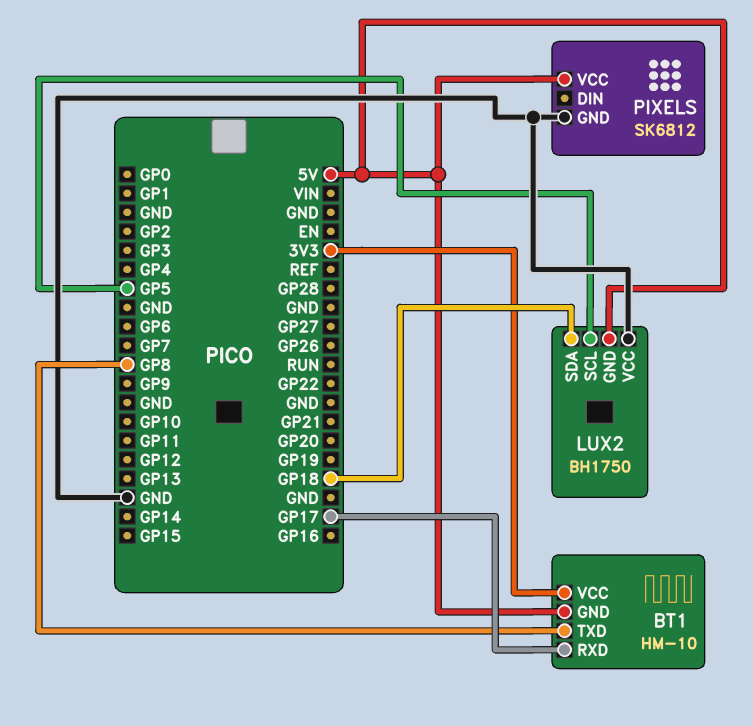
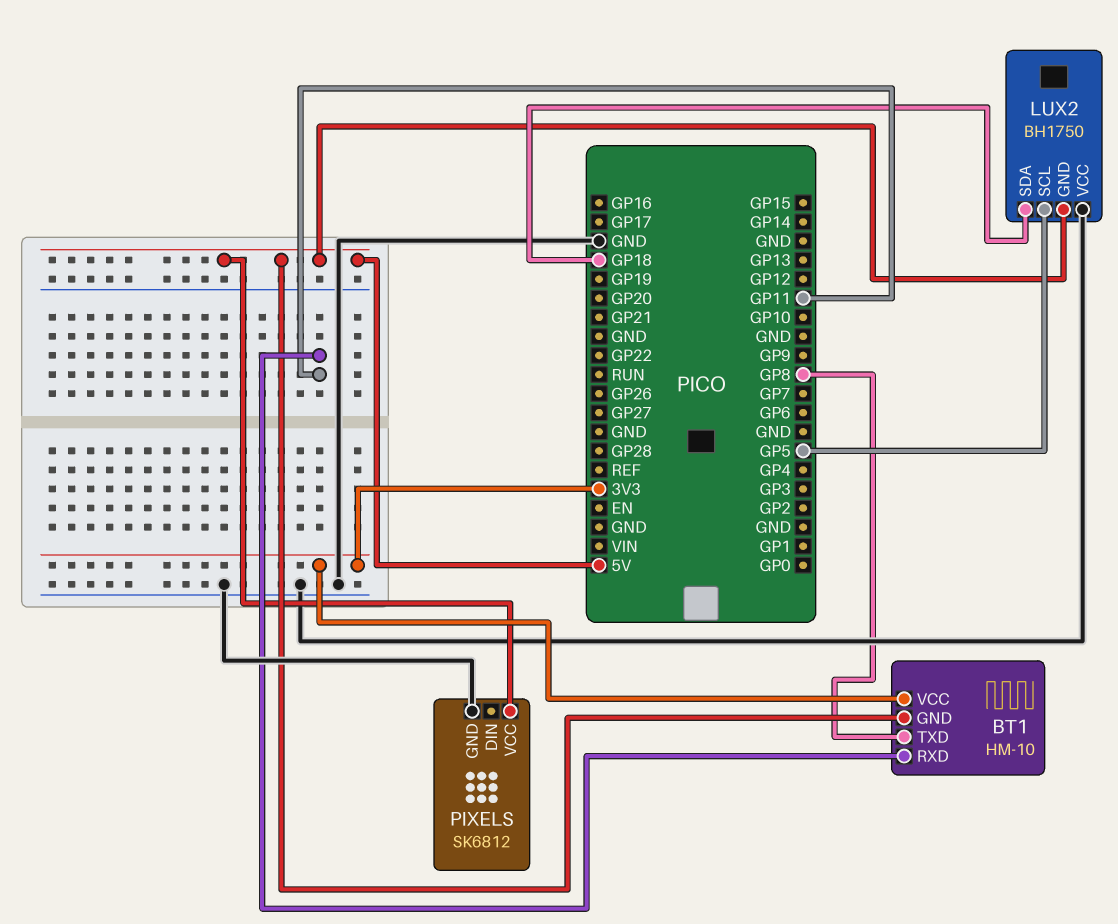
BT1 pin RXD: GP17 -> GP11

